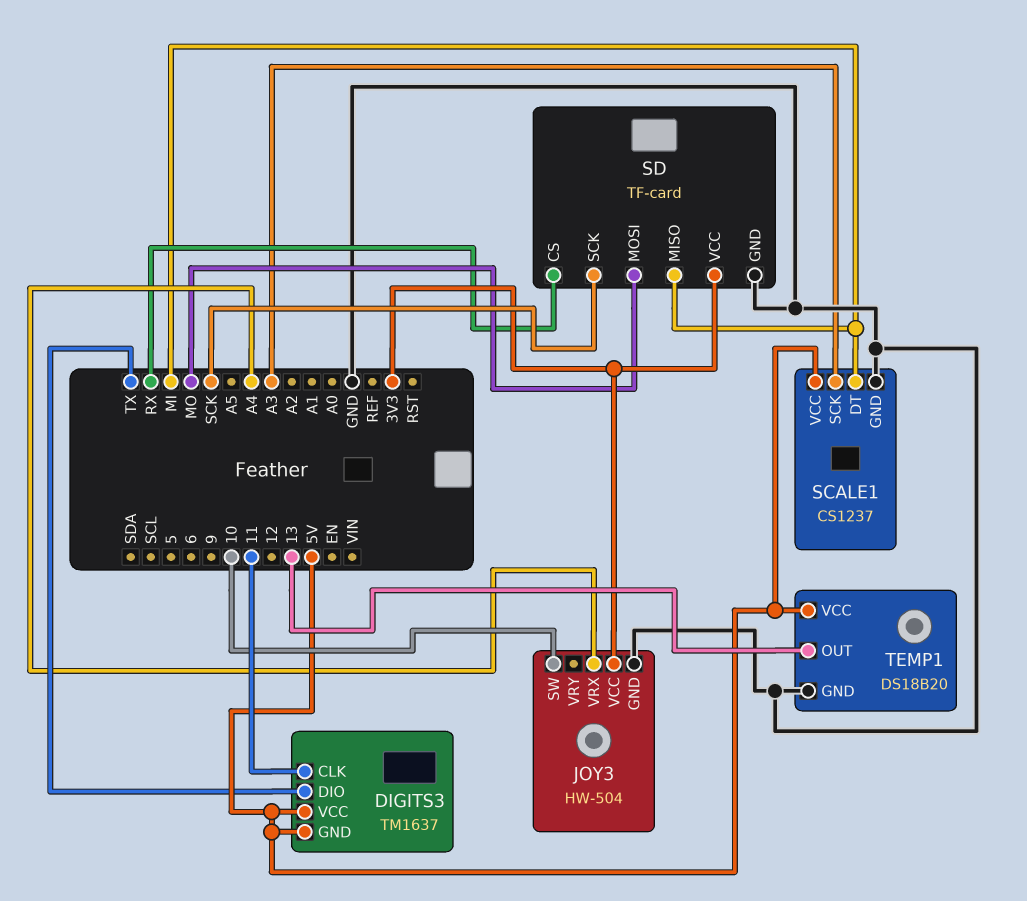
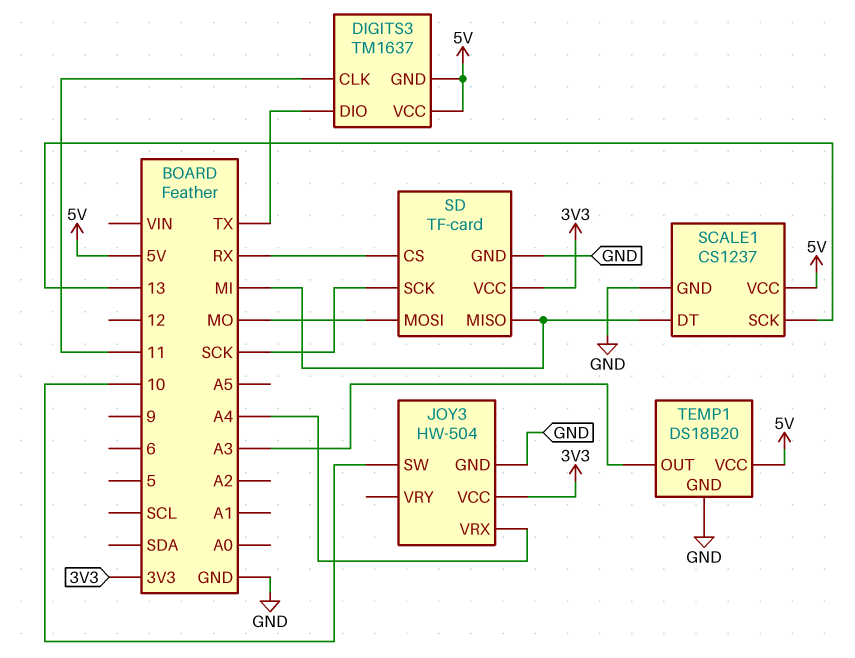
SCALE1 pin SCK: A3 -> 13
TEMP1 pin OUT: 13 -> A3

